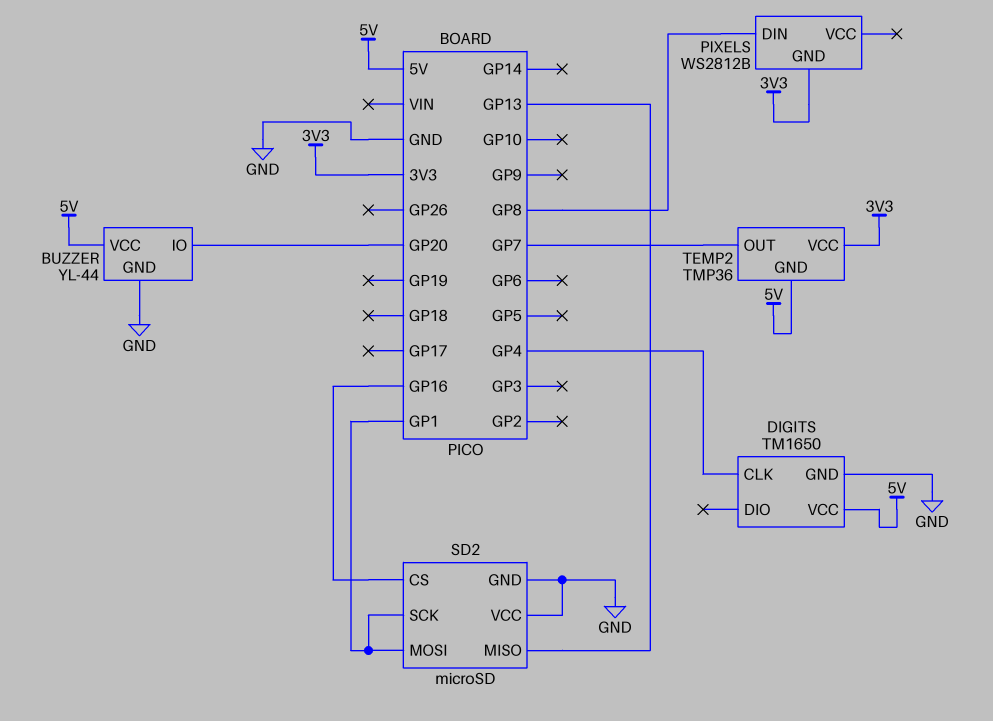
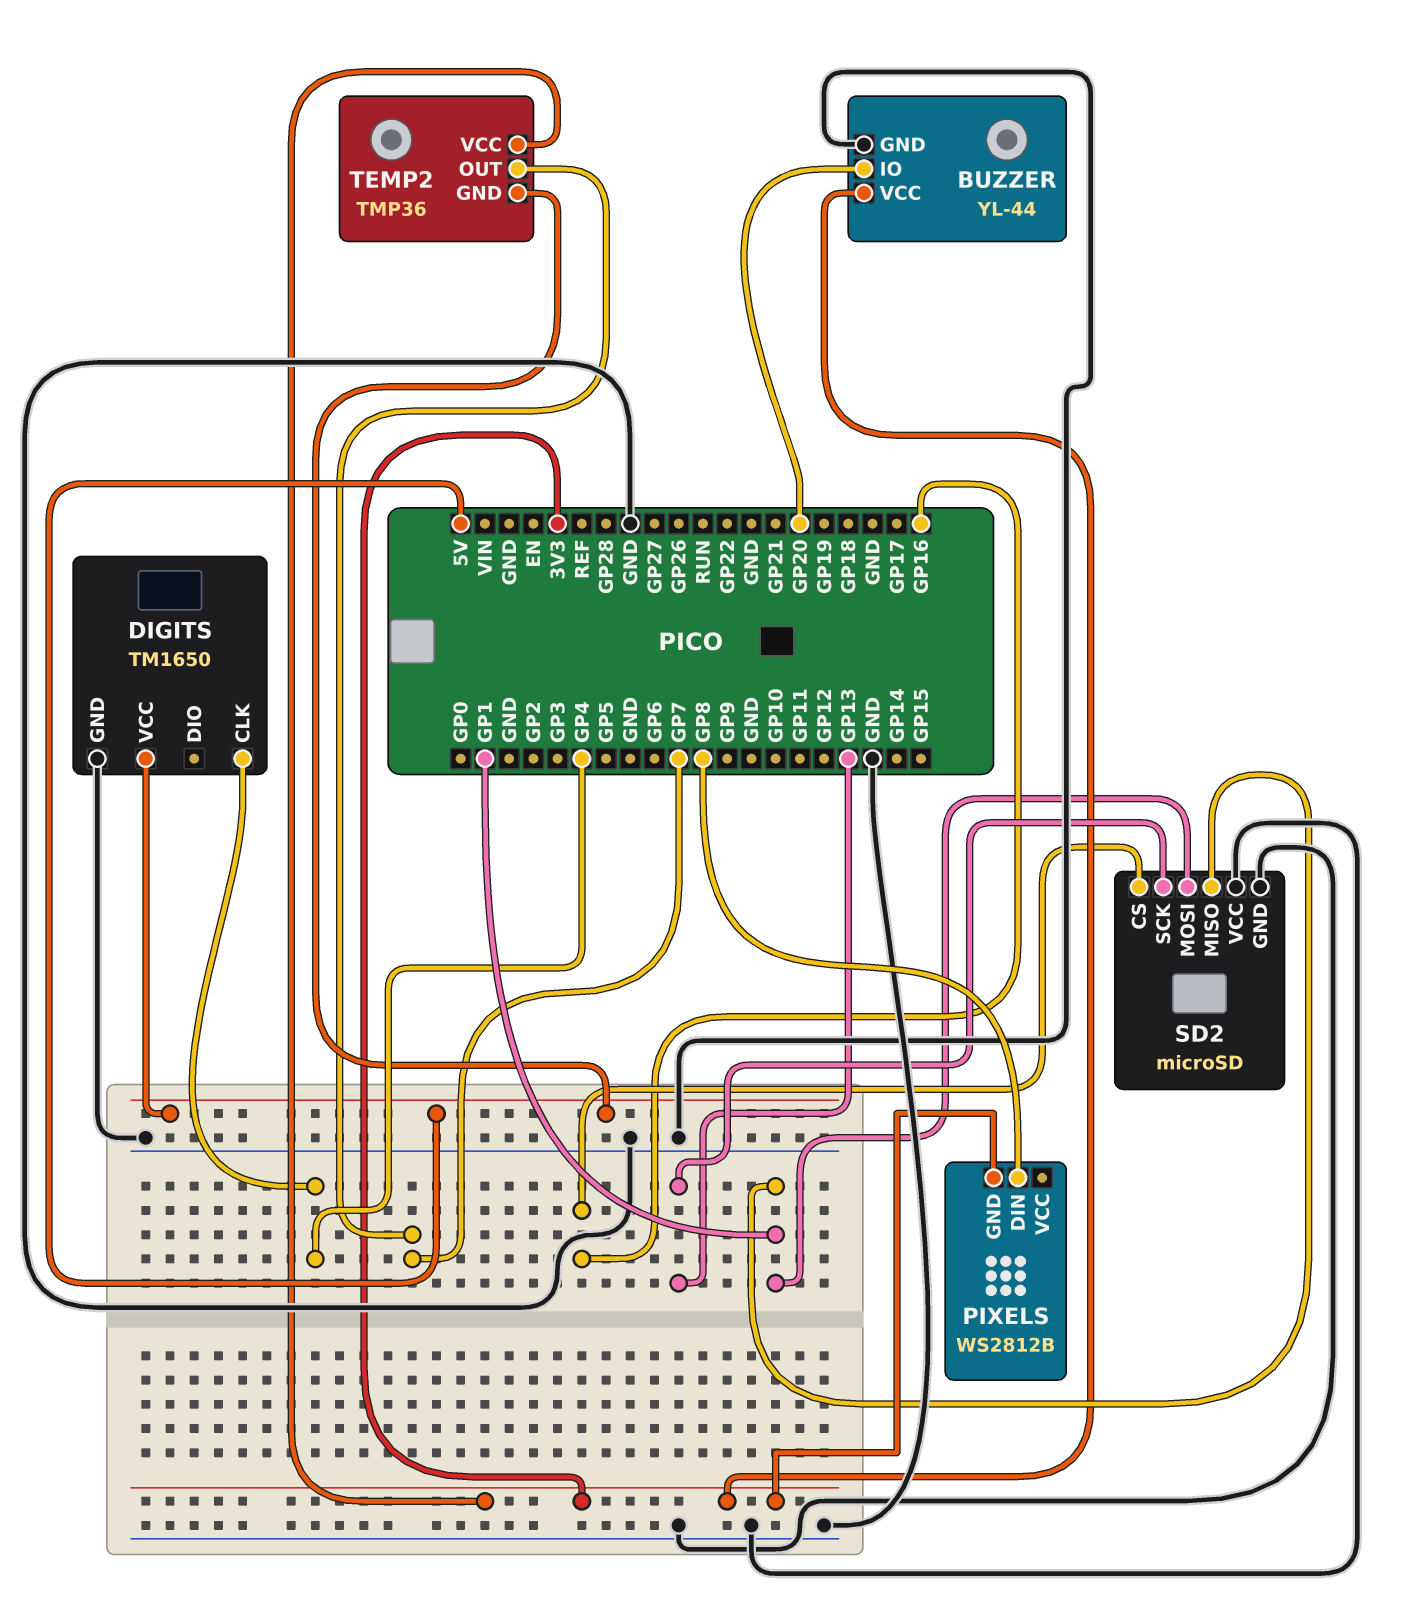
BUZZER pin VCC: 5V -> 3V3
SD2 pin MISO: GP13 -> GP1
SD2 pin SCK: GP1 -> GP13

